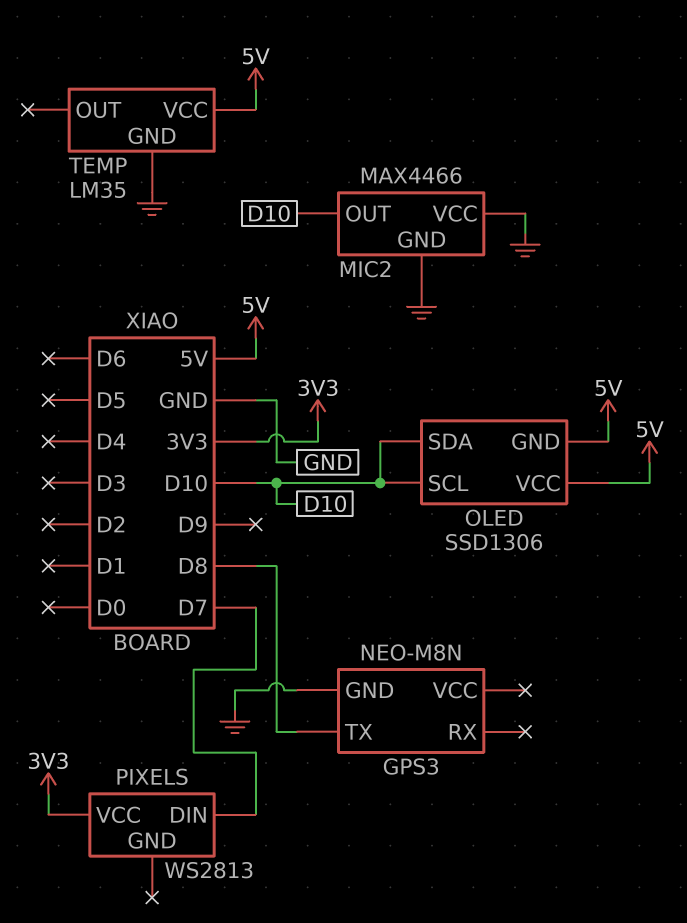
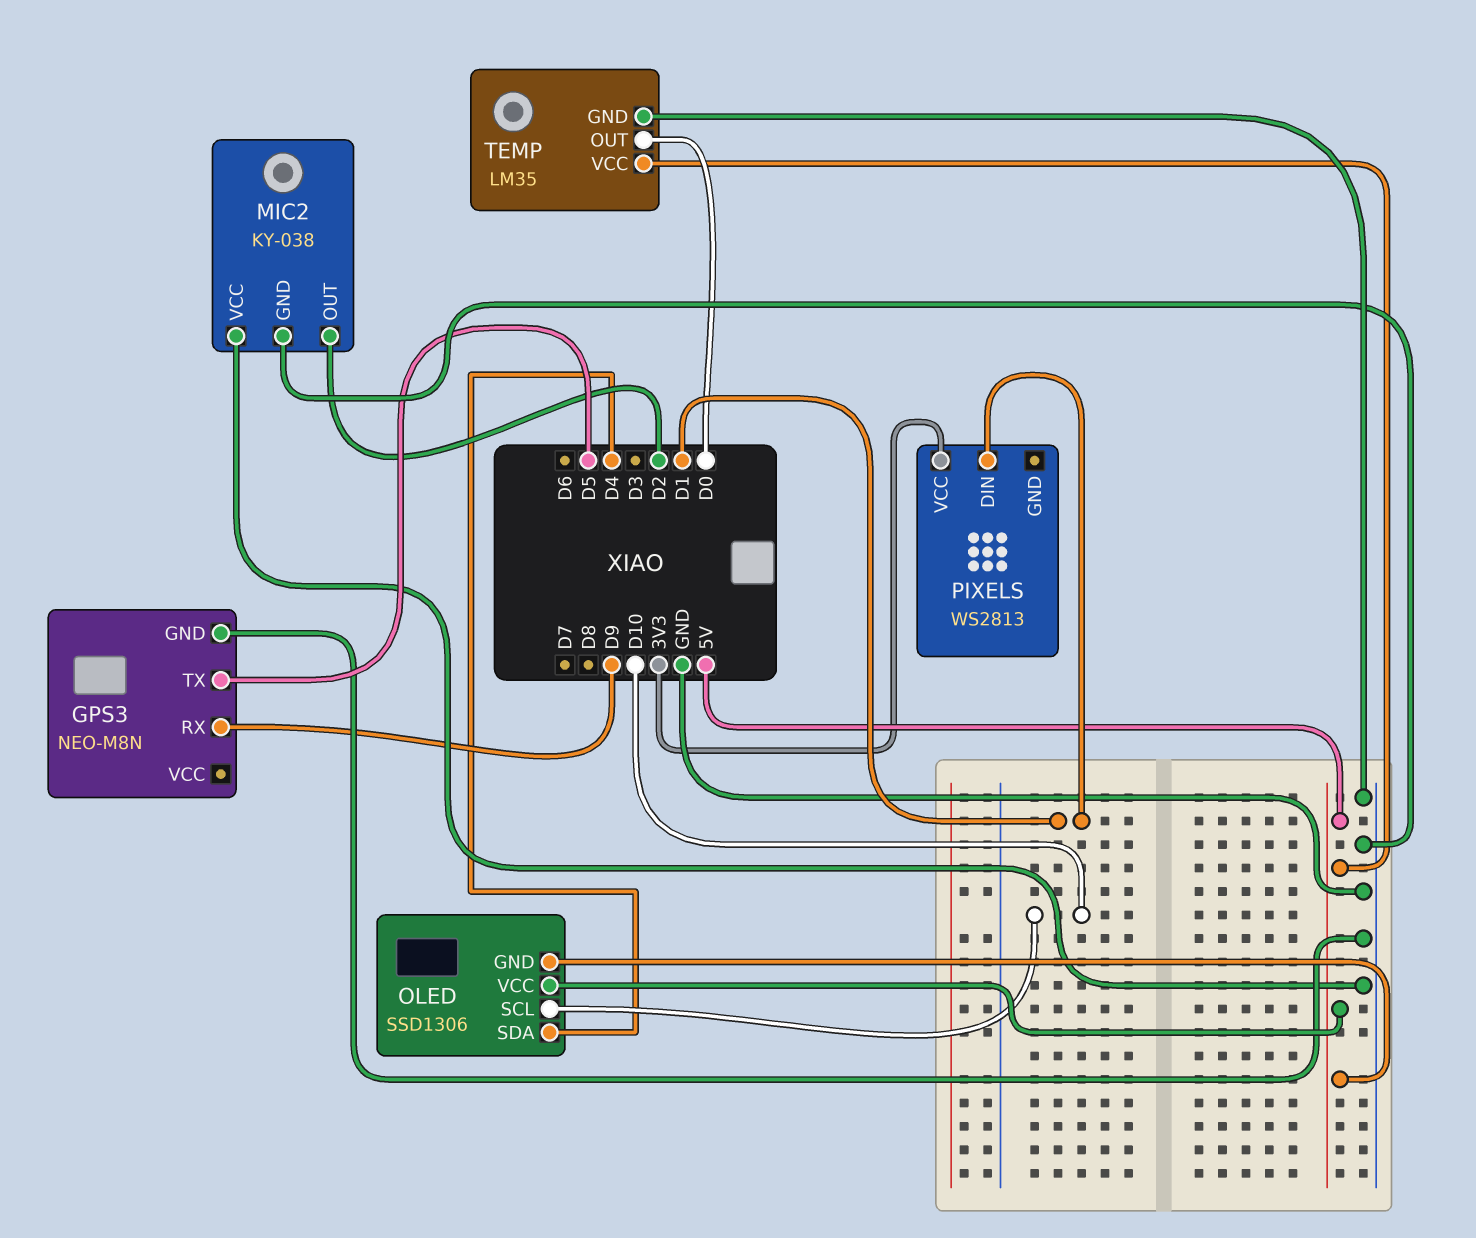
GPS3 pin RX: none -> D9
GPS3 pin TX: D8 -> D5
MIC2: MAX4466 -> KY-038
MIC2 pin OUT: D10 -> D2
OLED pin SDA: D10 -> D4
PIXELS pin DIN: D7 -> D1
TEMP pin OUT: none -> D0

